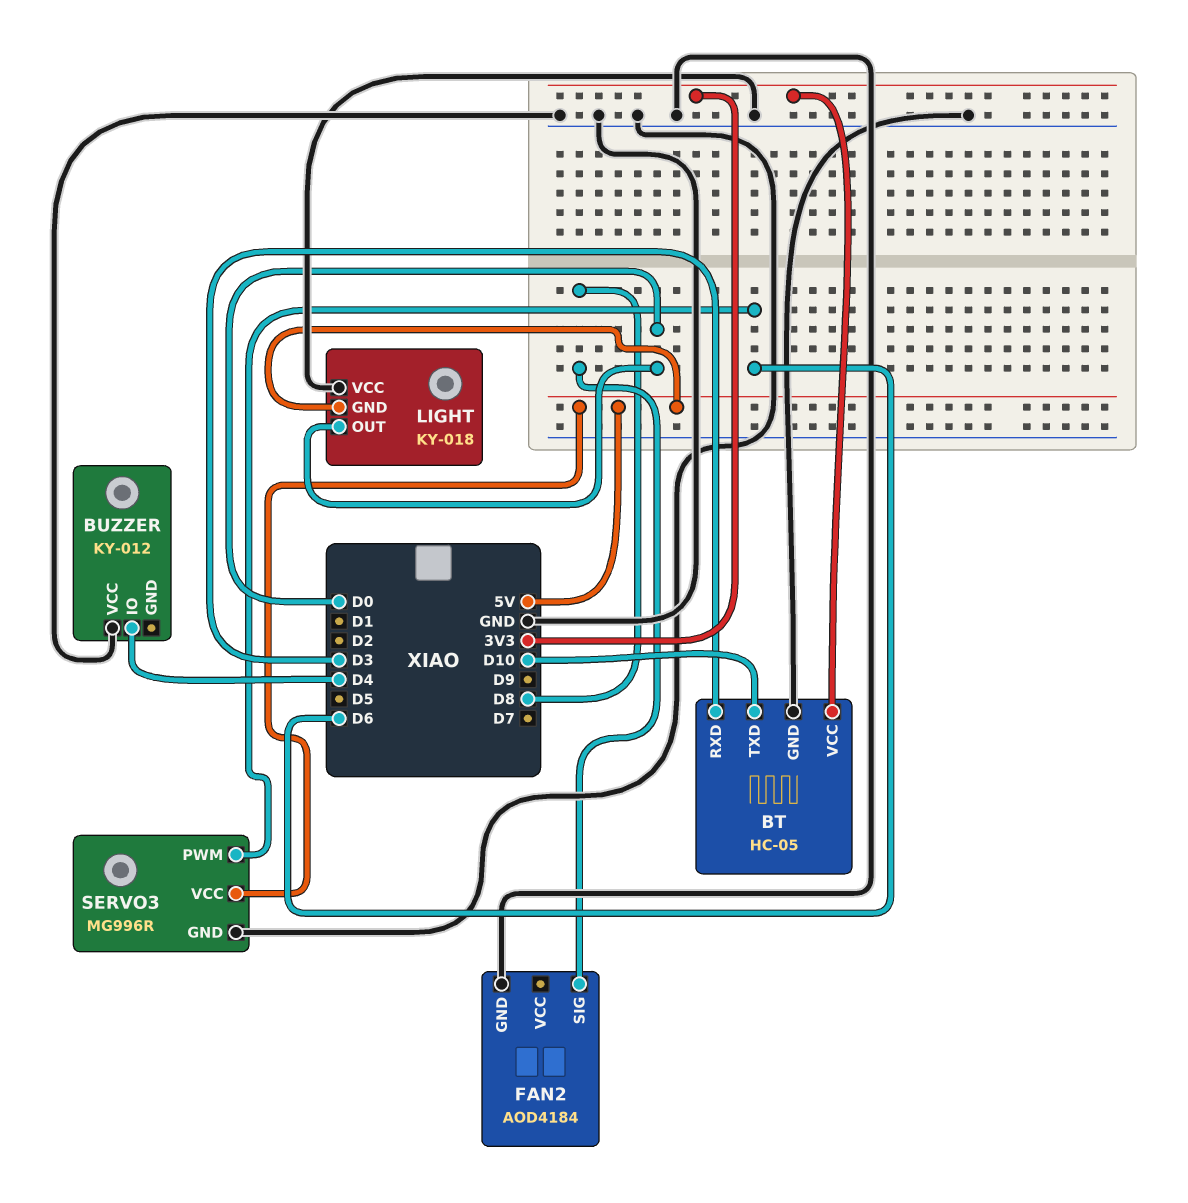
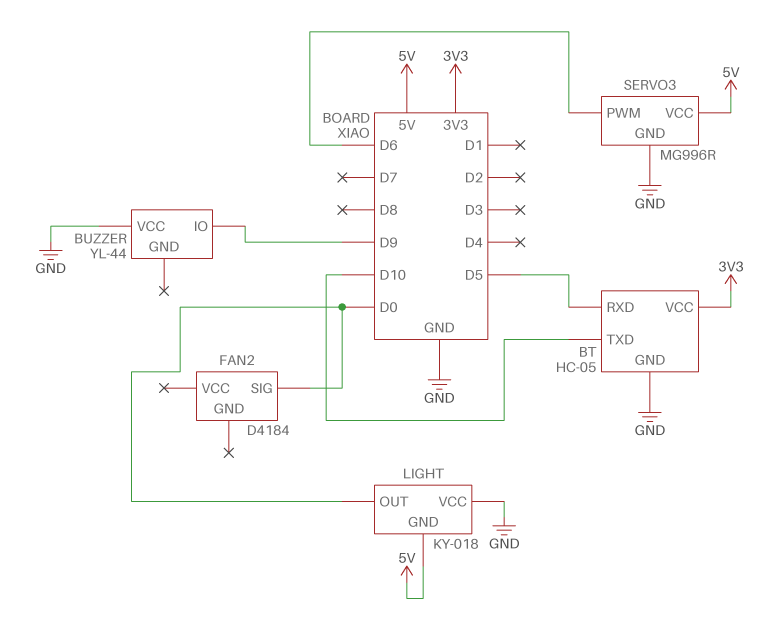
BT pin RXD: D3 -> D5
BUZZER: KY-012 -> YL-44
BUZZER pin IO: D4 -> D9
FAN2: AOD4184 -> D4184
FAN2 pin GND: GND -> none
FAN2 pin SIG: D8 -> D0

